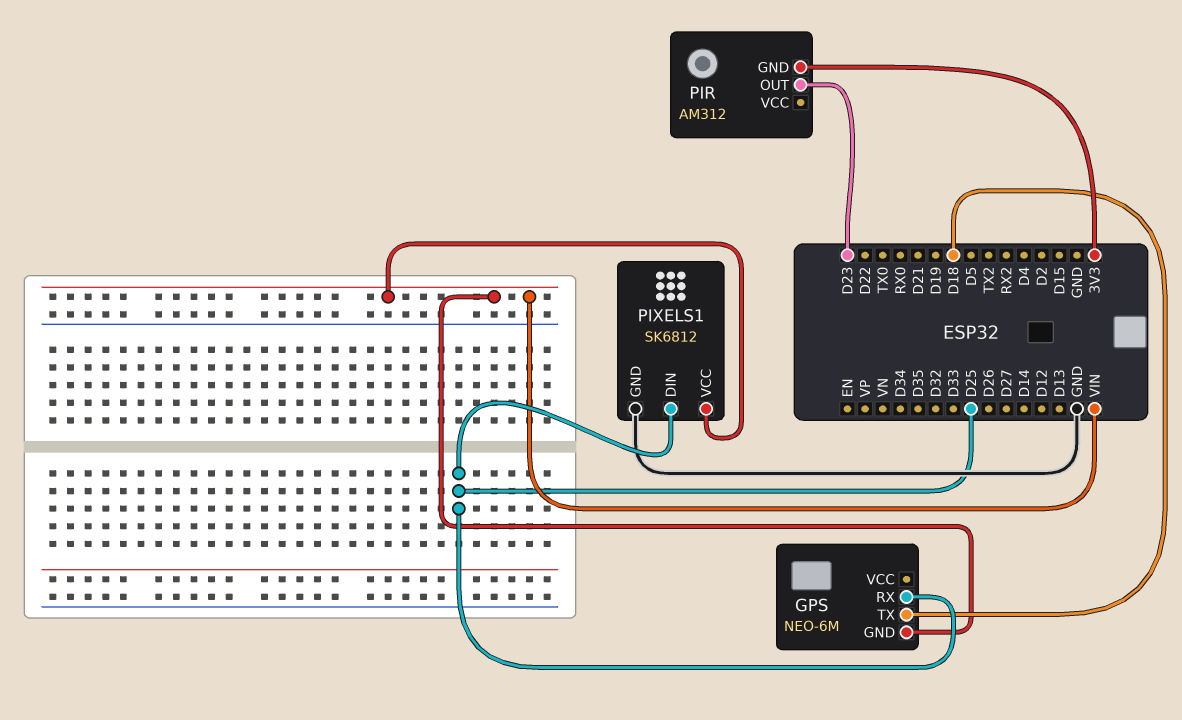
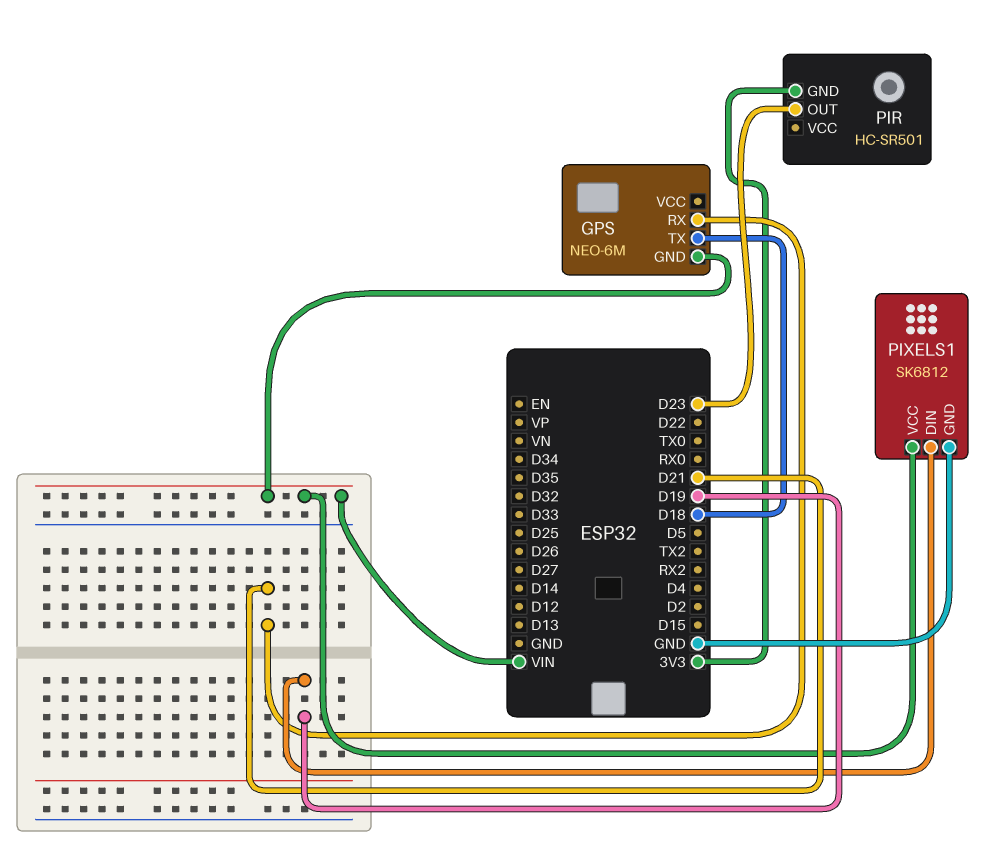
GPS pin RX: D25 -> D21
PIR: AM312 -> HC-SR501
PIXELS1 pin DIN: D25 -> D19

